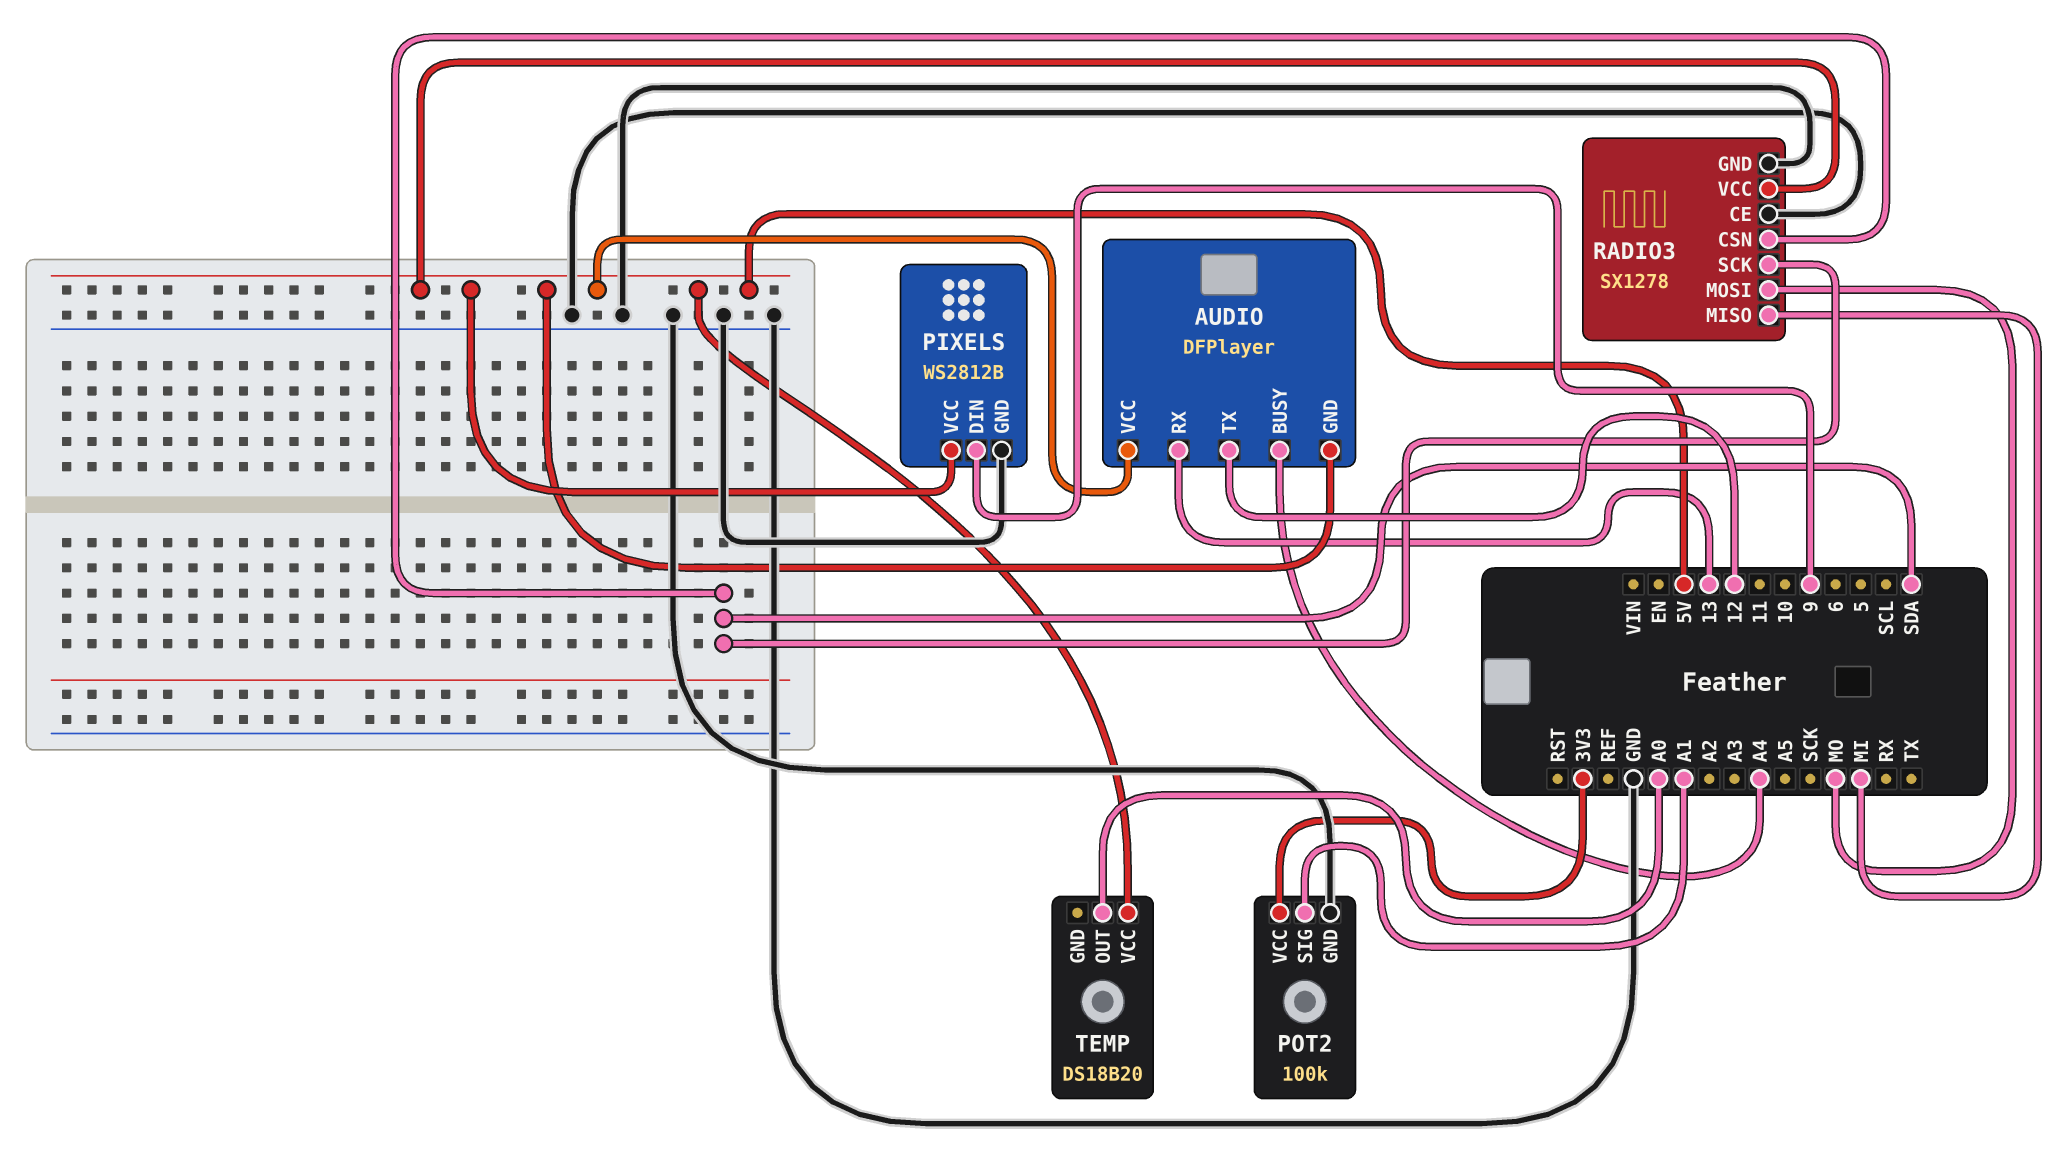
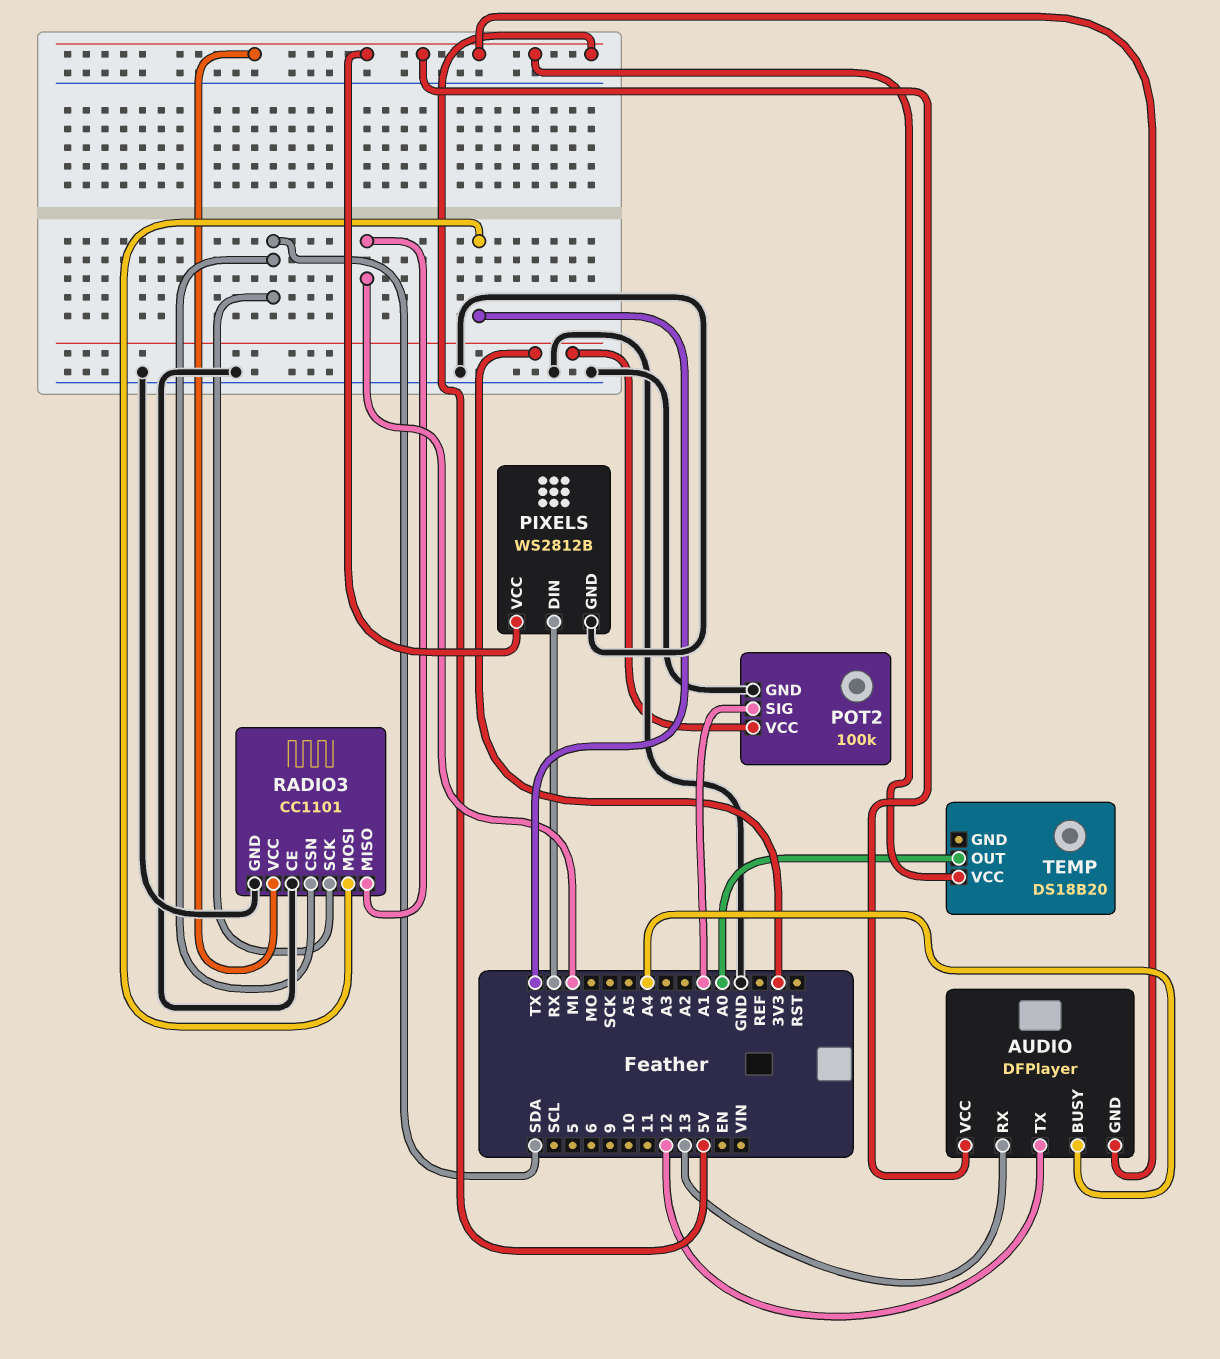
PIXELS pin DIN: 9 -> RX
RADIO3: SX1278 -> CC1101
RADIO3 pin MOSI: MO -> TX

